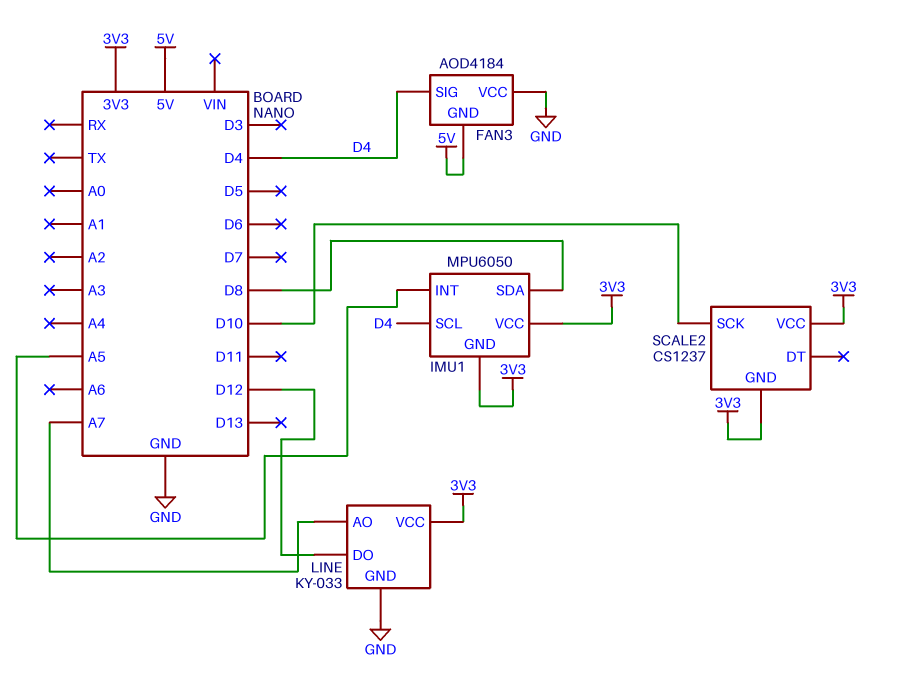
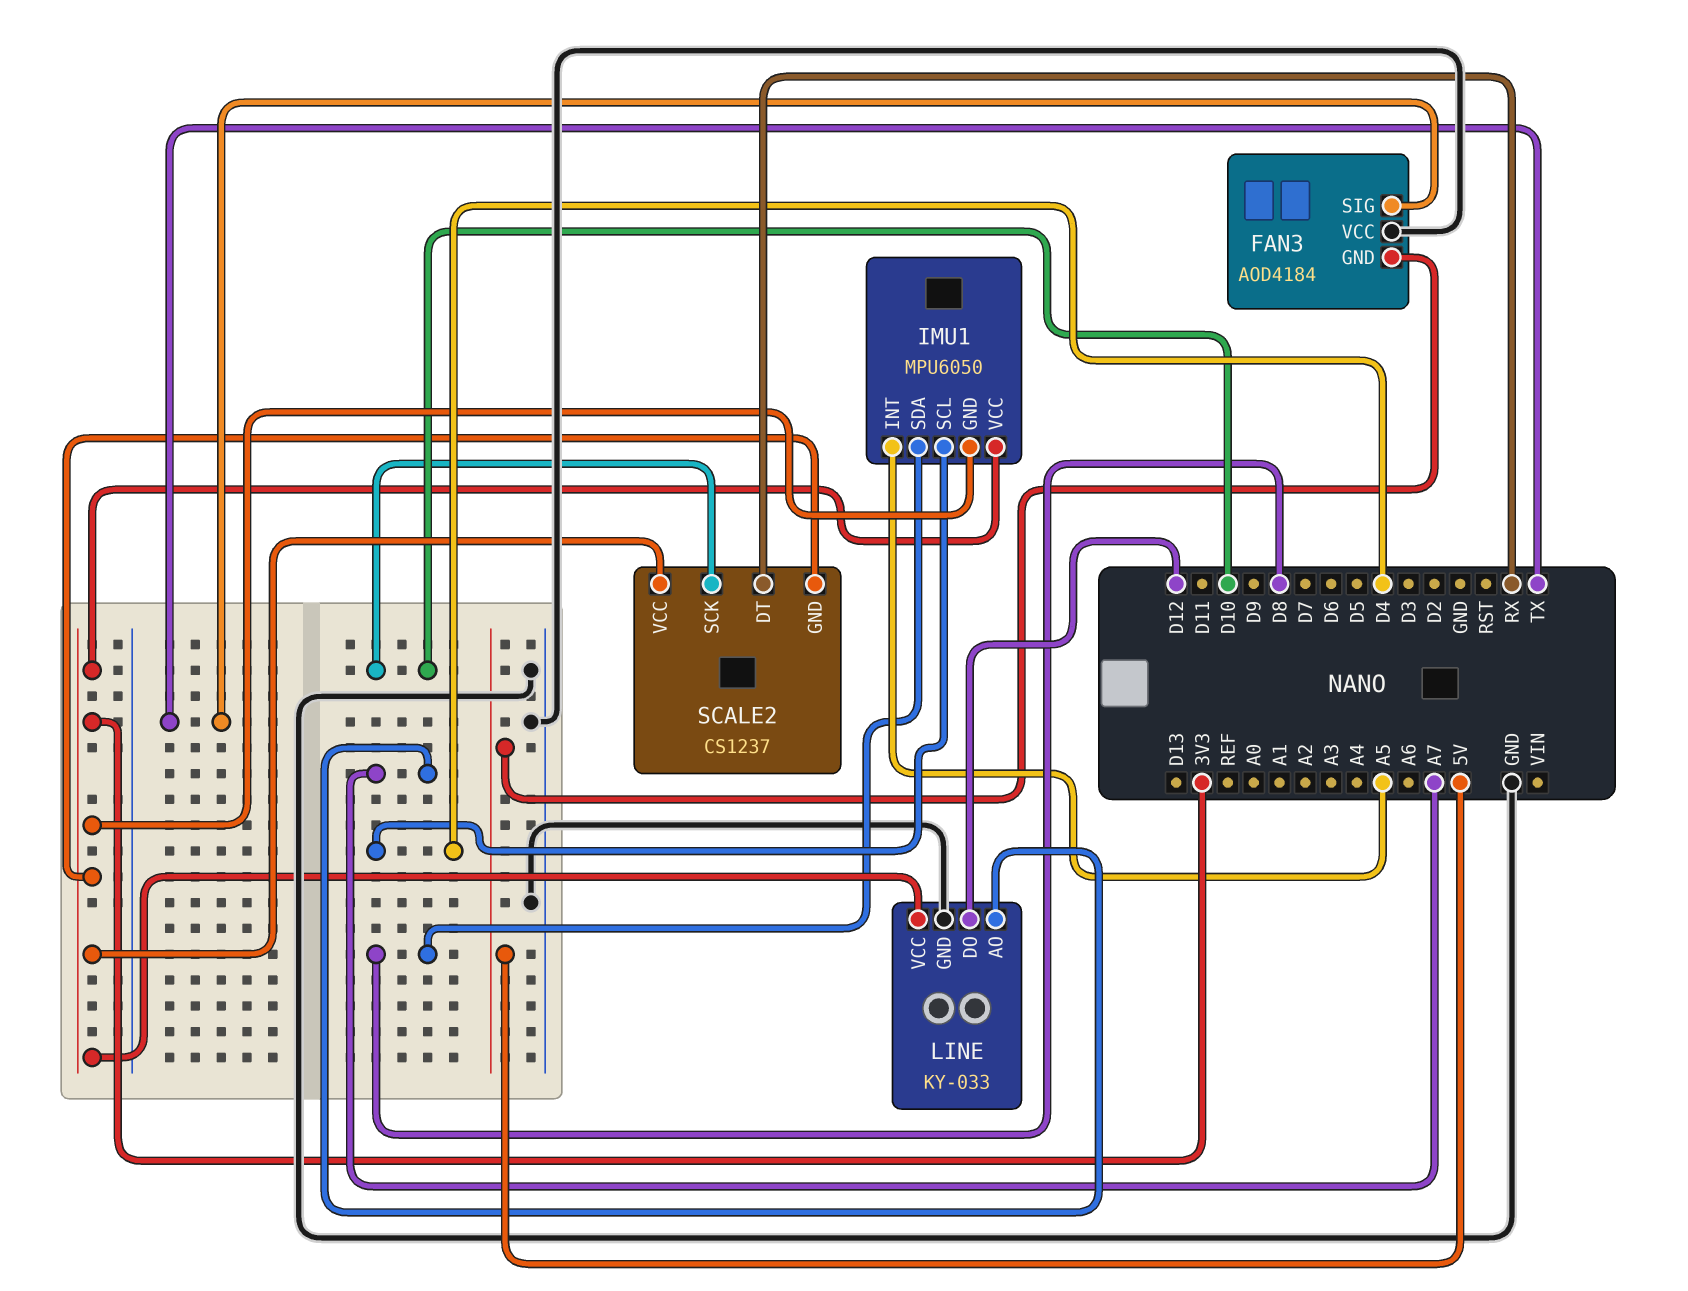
FAN3 pin SIG: D4 -> TX
SCALE2 pin DT: none -> RX

